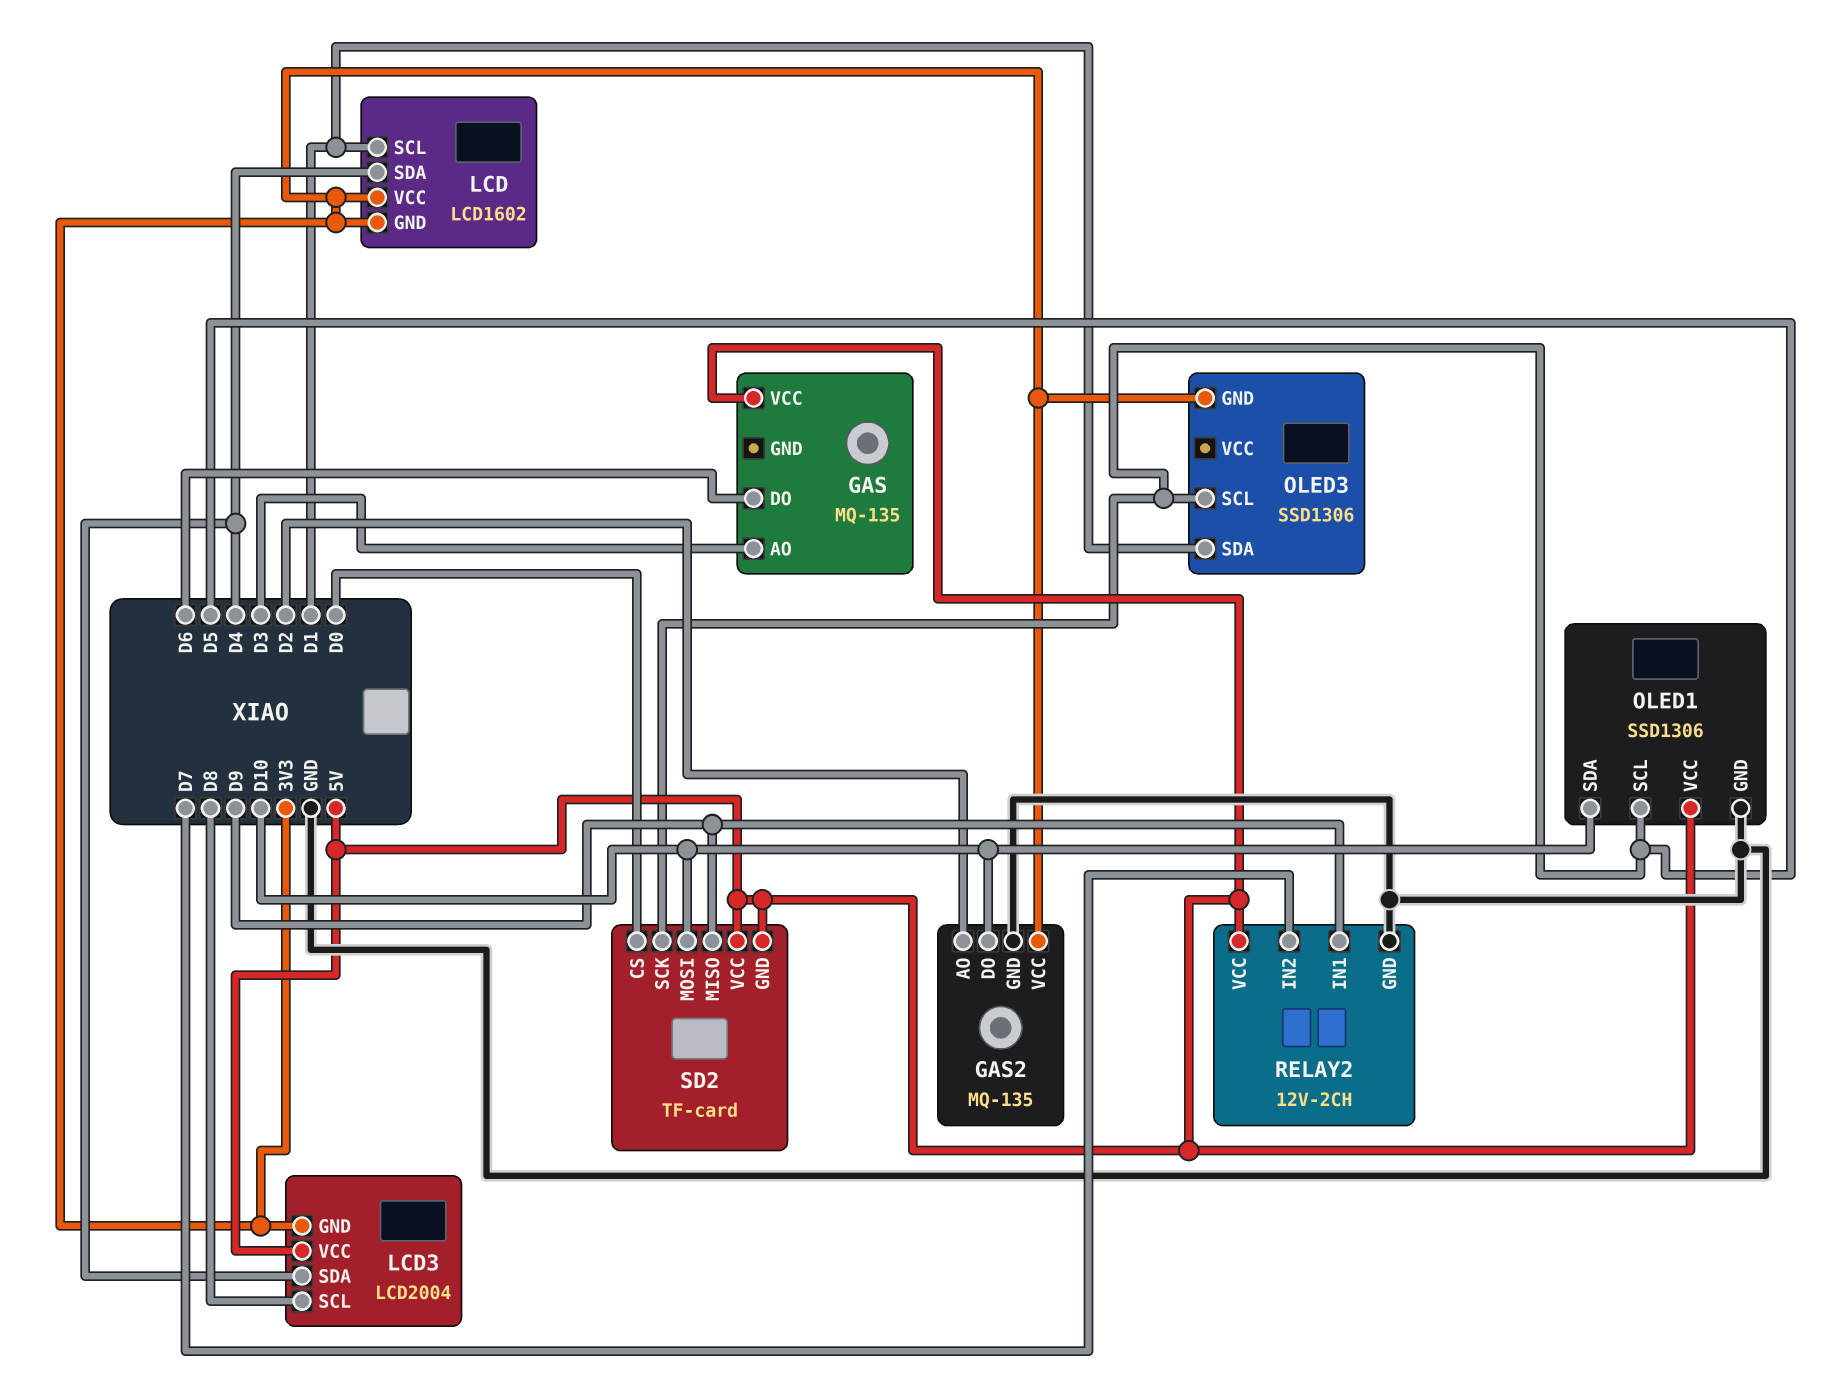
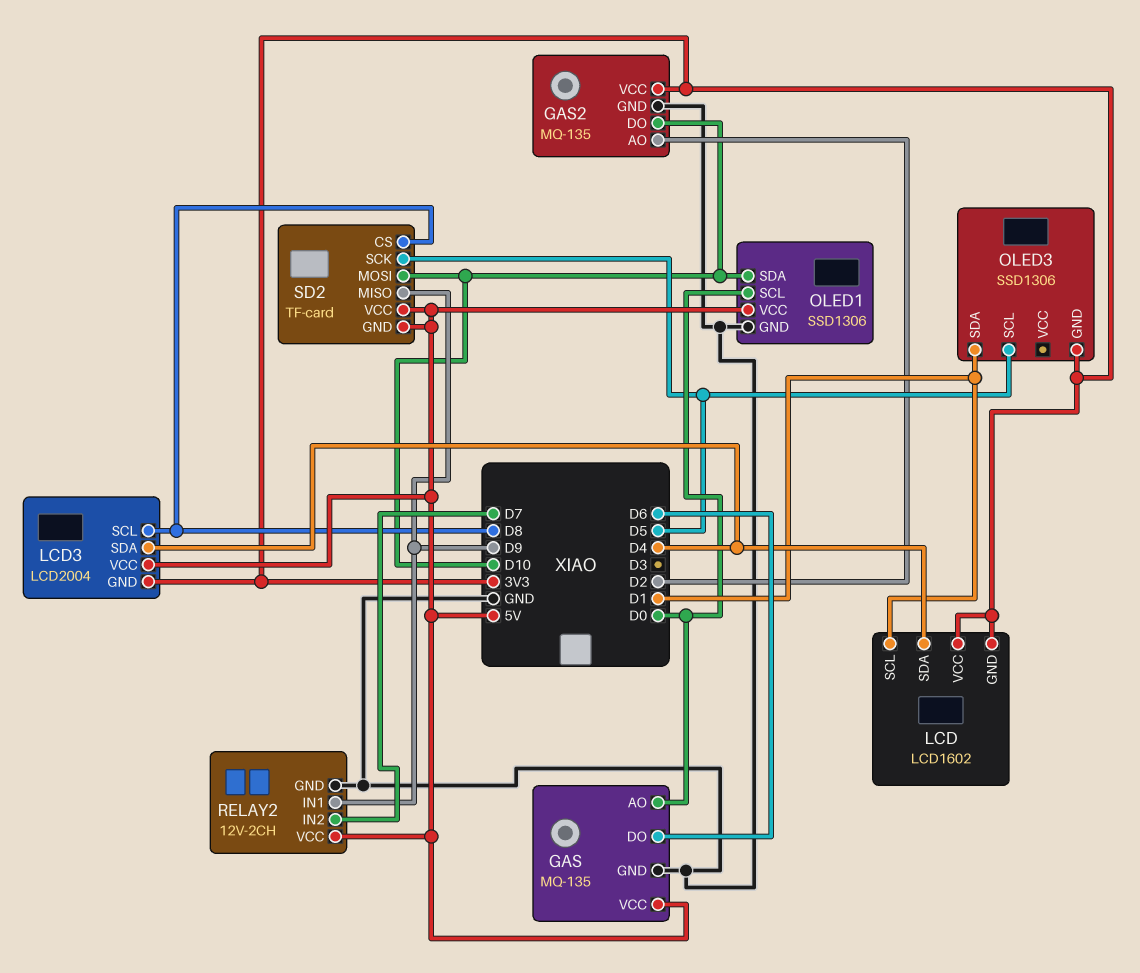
GAS pin AO: D3 -> D0
GAS pin GND: none -> GND
OLED1 pin SCL: D5 -> D0
SD2 pin CS: D0 -> D8

